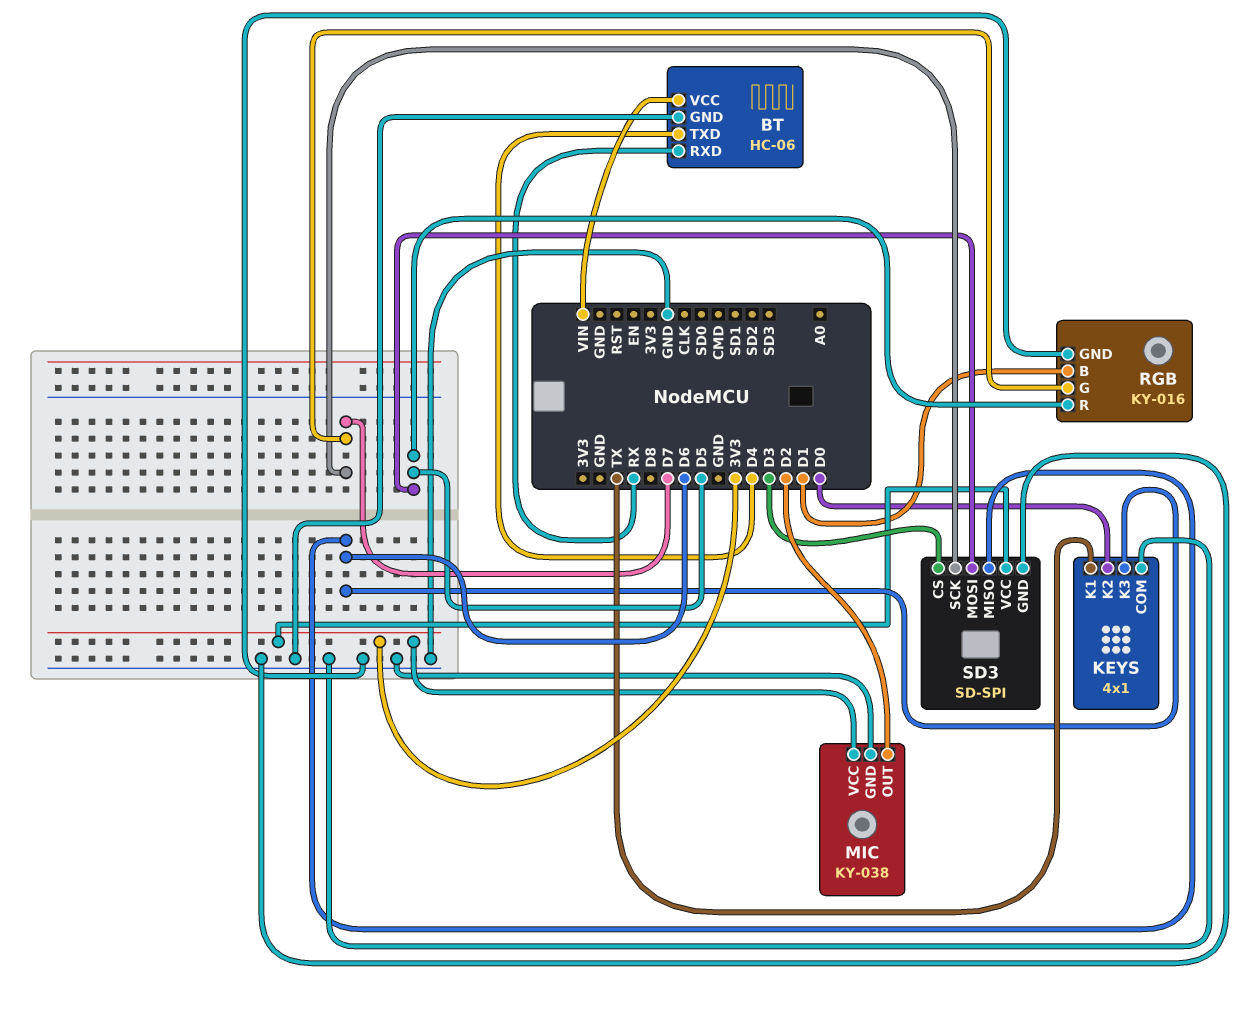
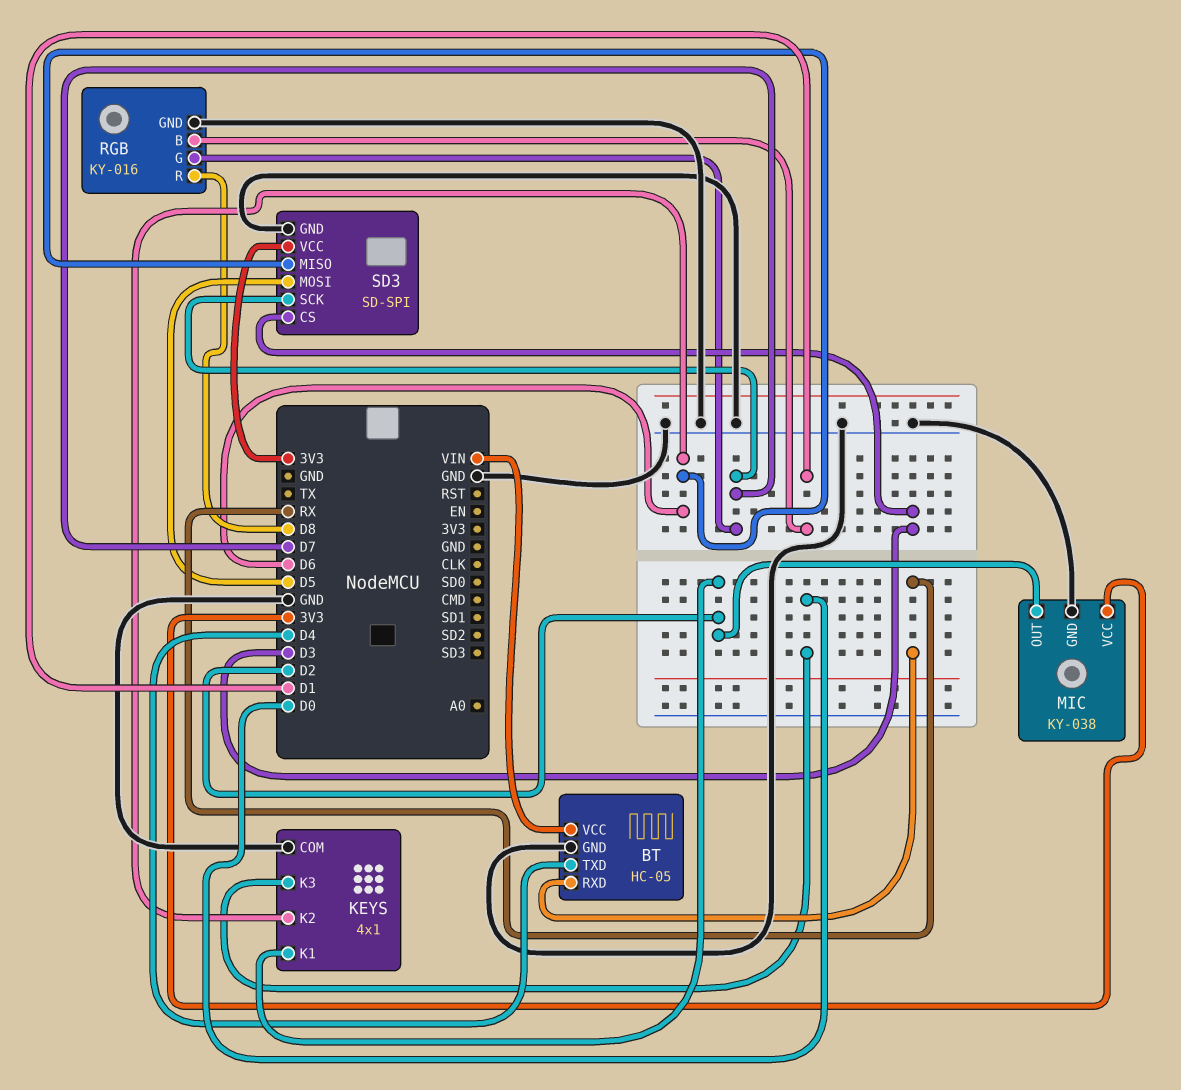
BT: HC-06 -> HC-05
KEYS pin K1: TX -> D2
KEYS pin K2: D0 -> D6
KEYS pin K3: D6 -> D0
RGB pin R: D5 -> D8

